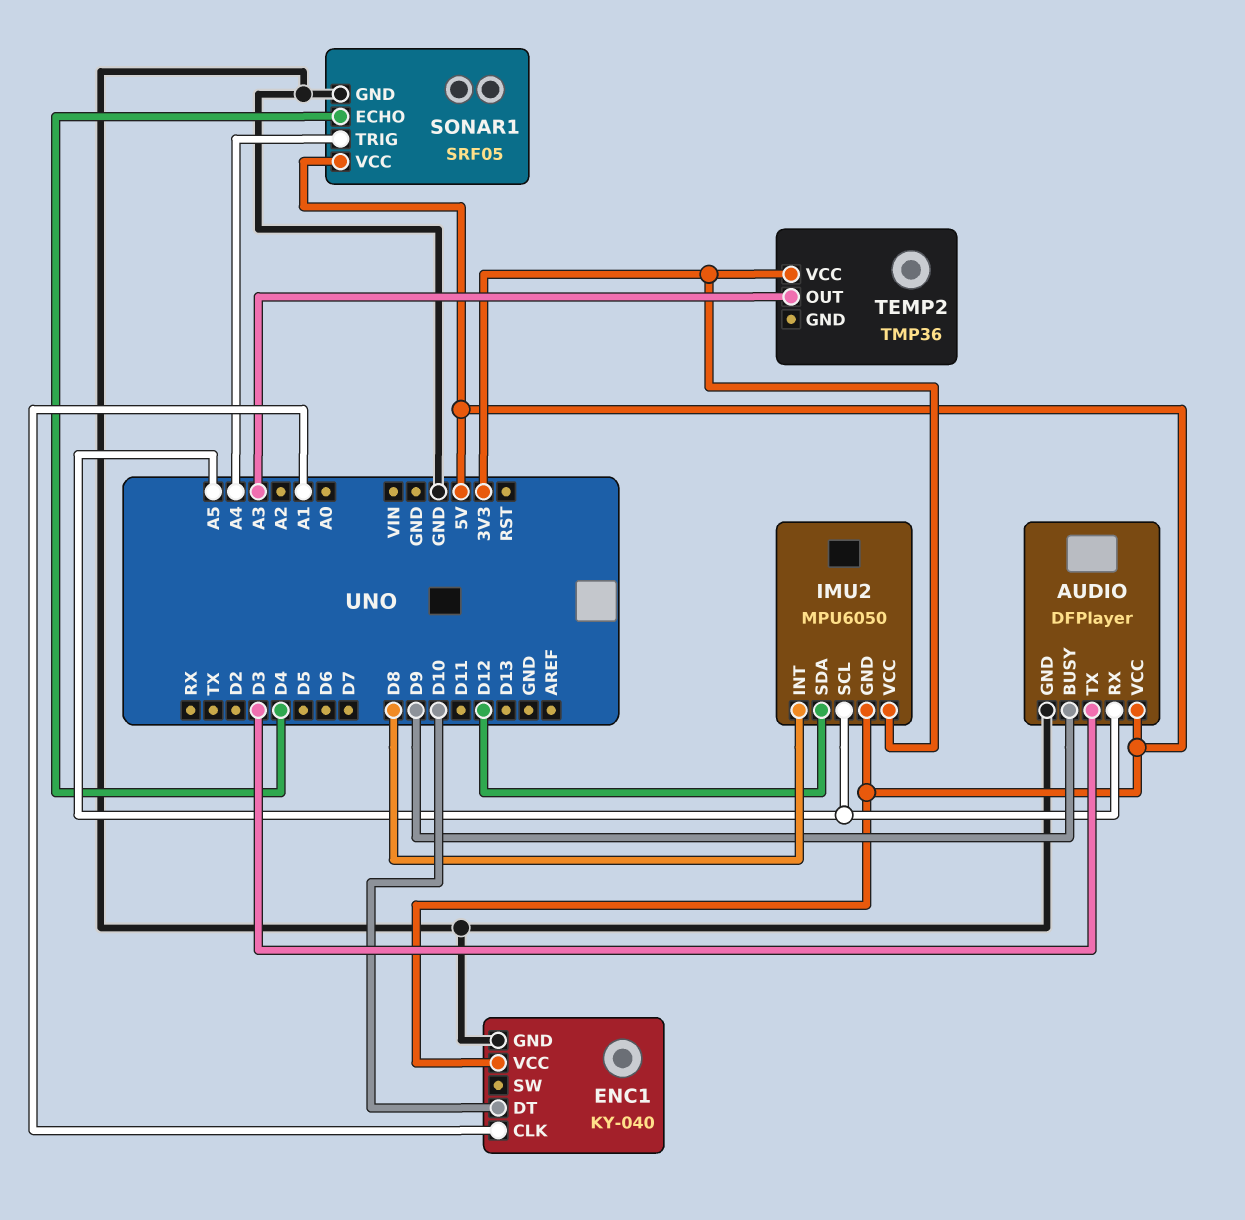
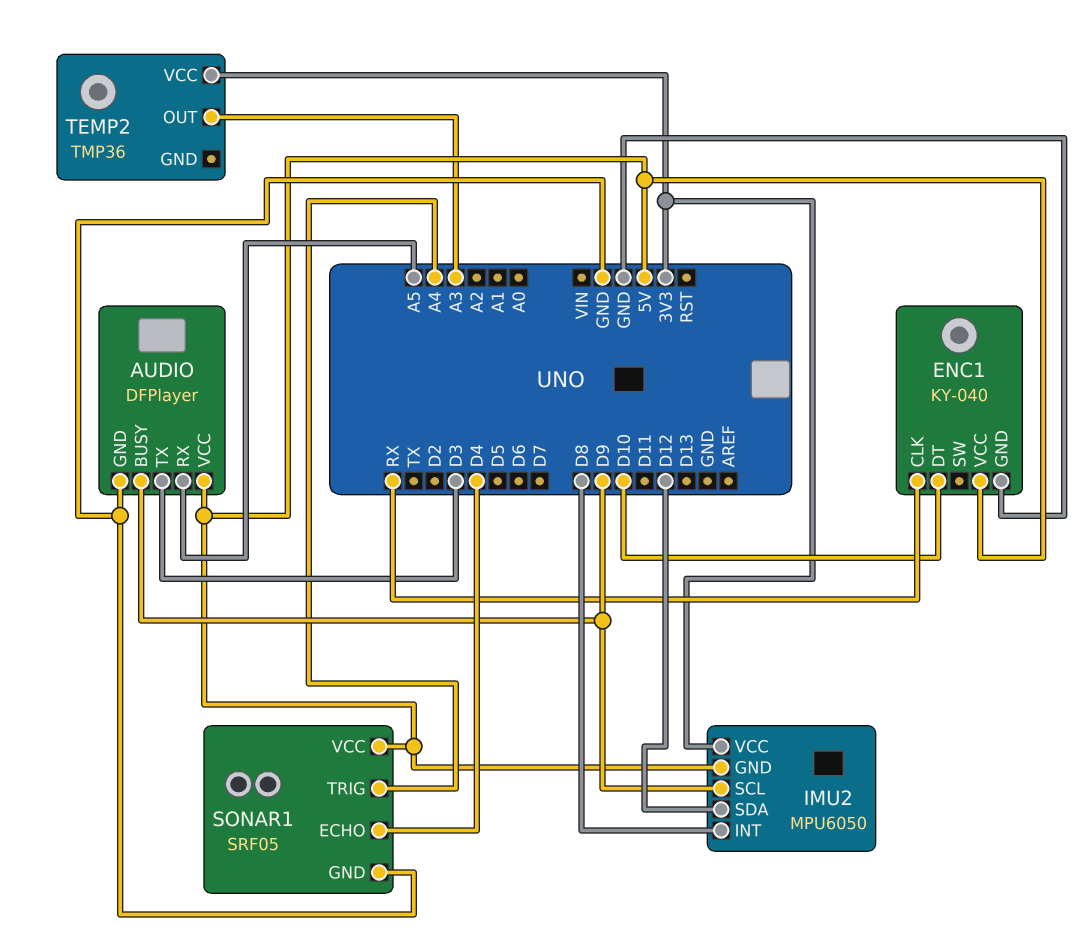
ENC1 pin CLK: A1 -> RX
IMU2 pin SCL: A5 -> D9

